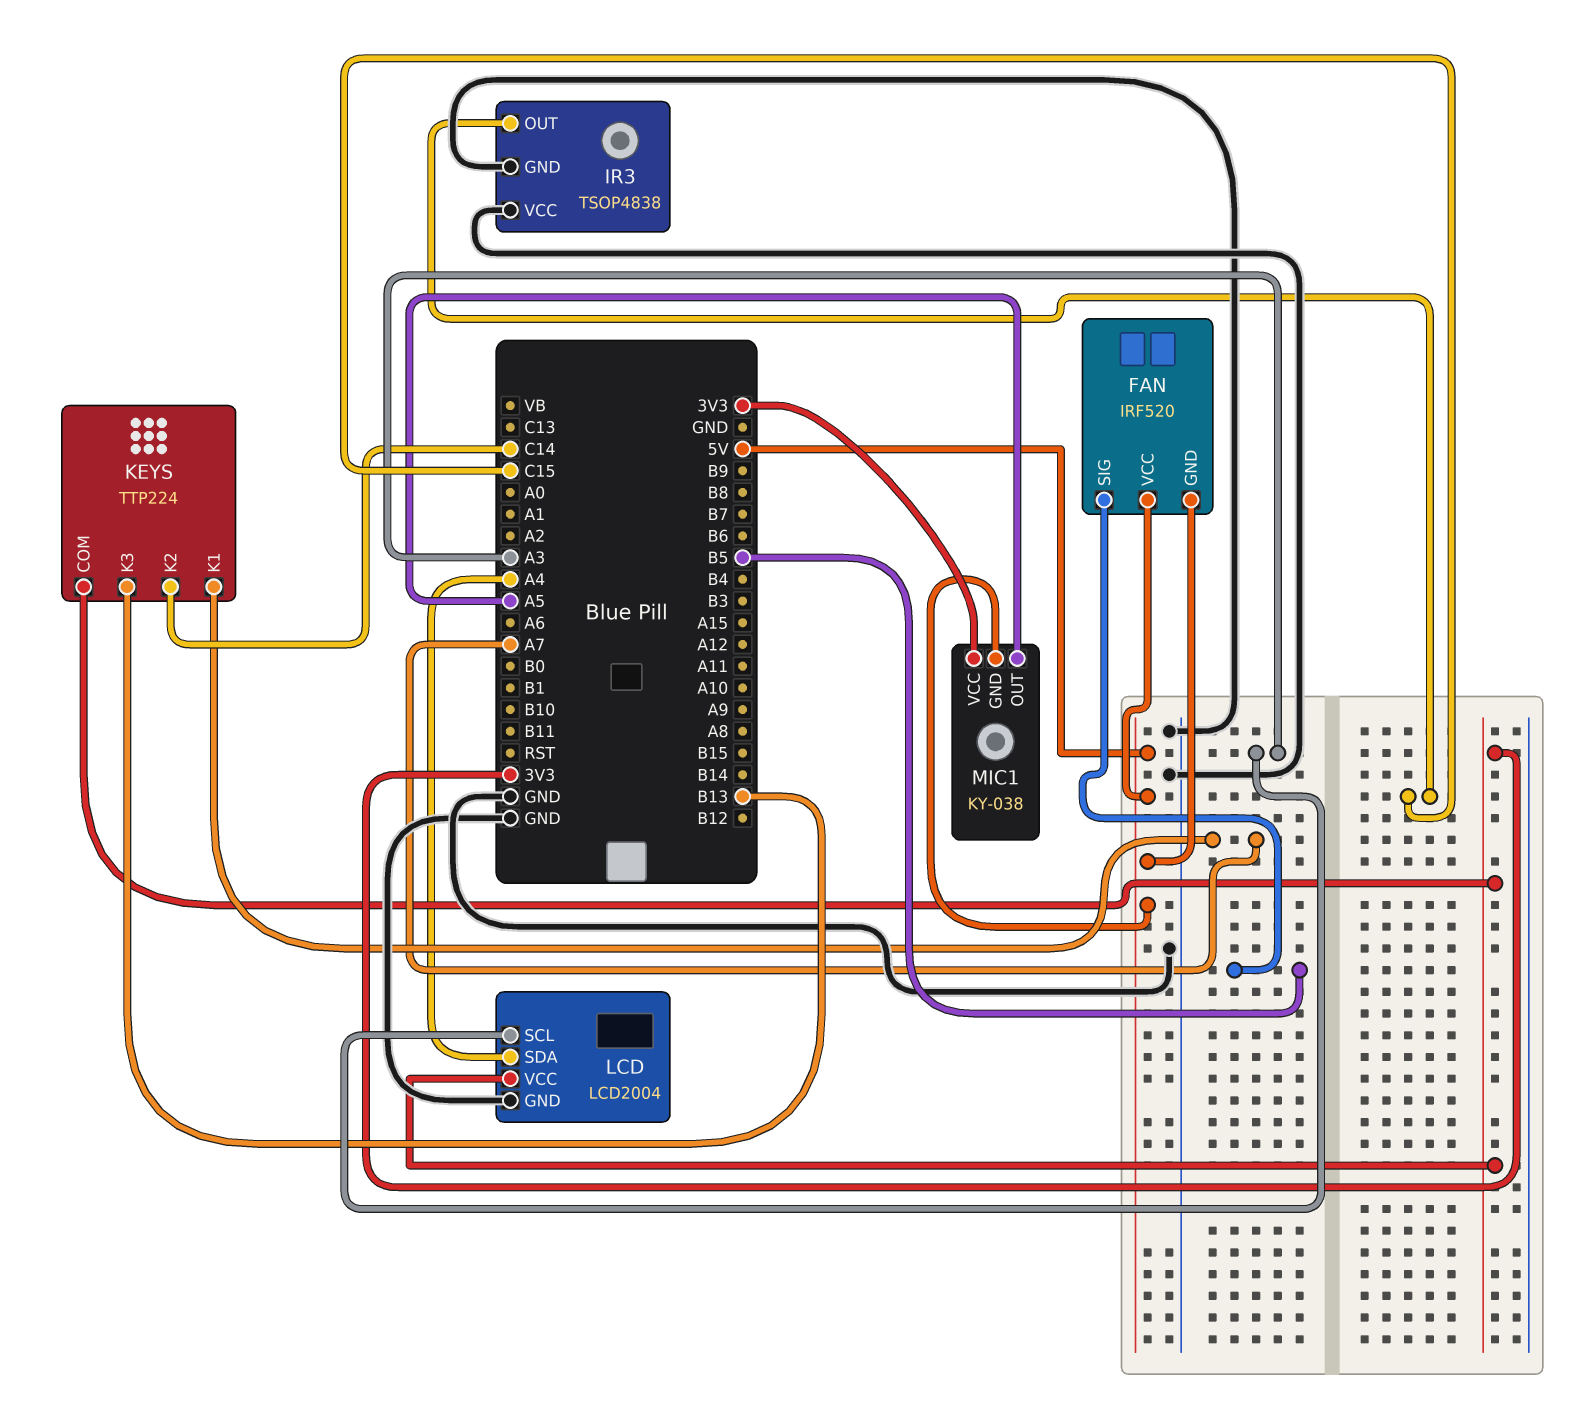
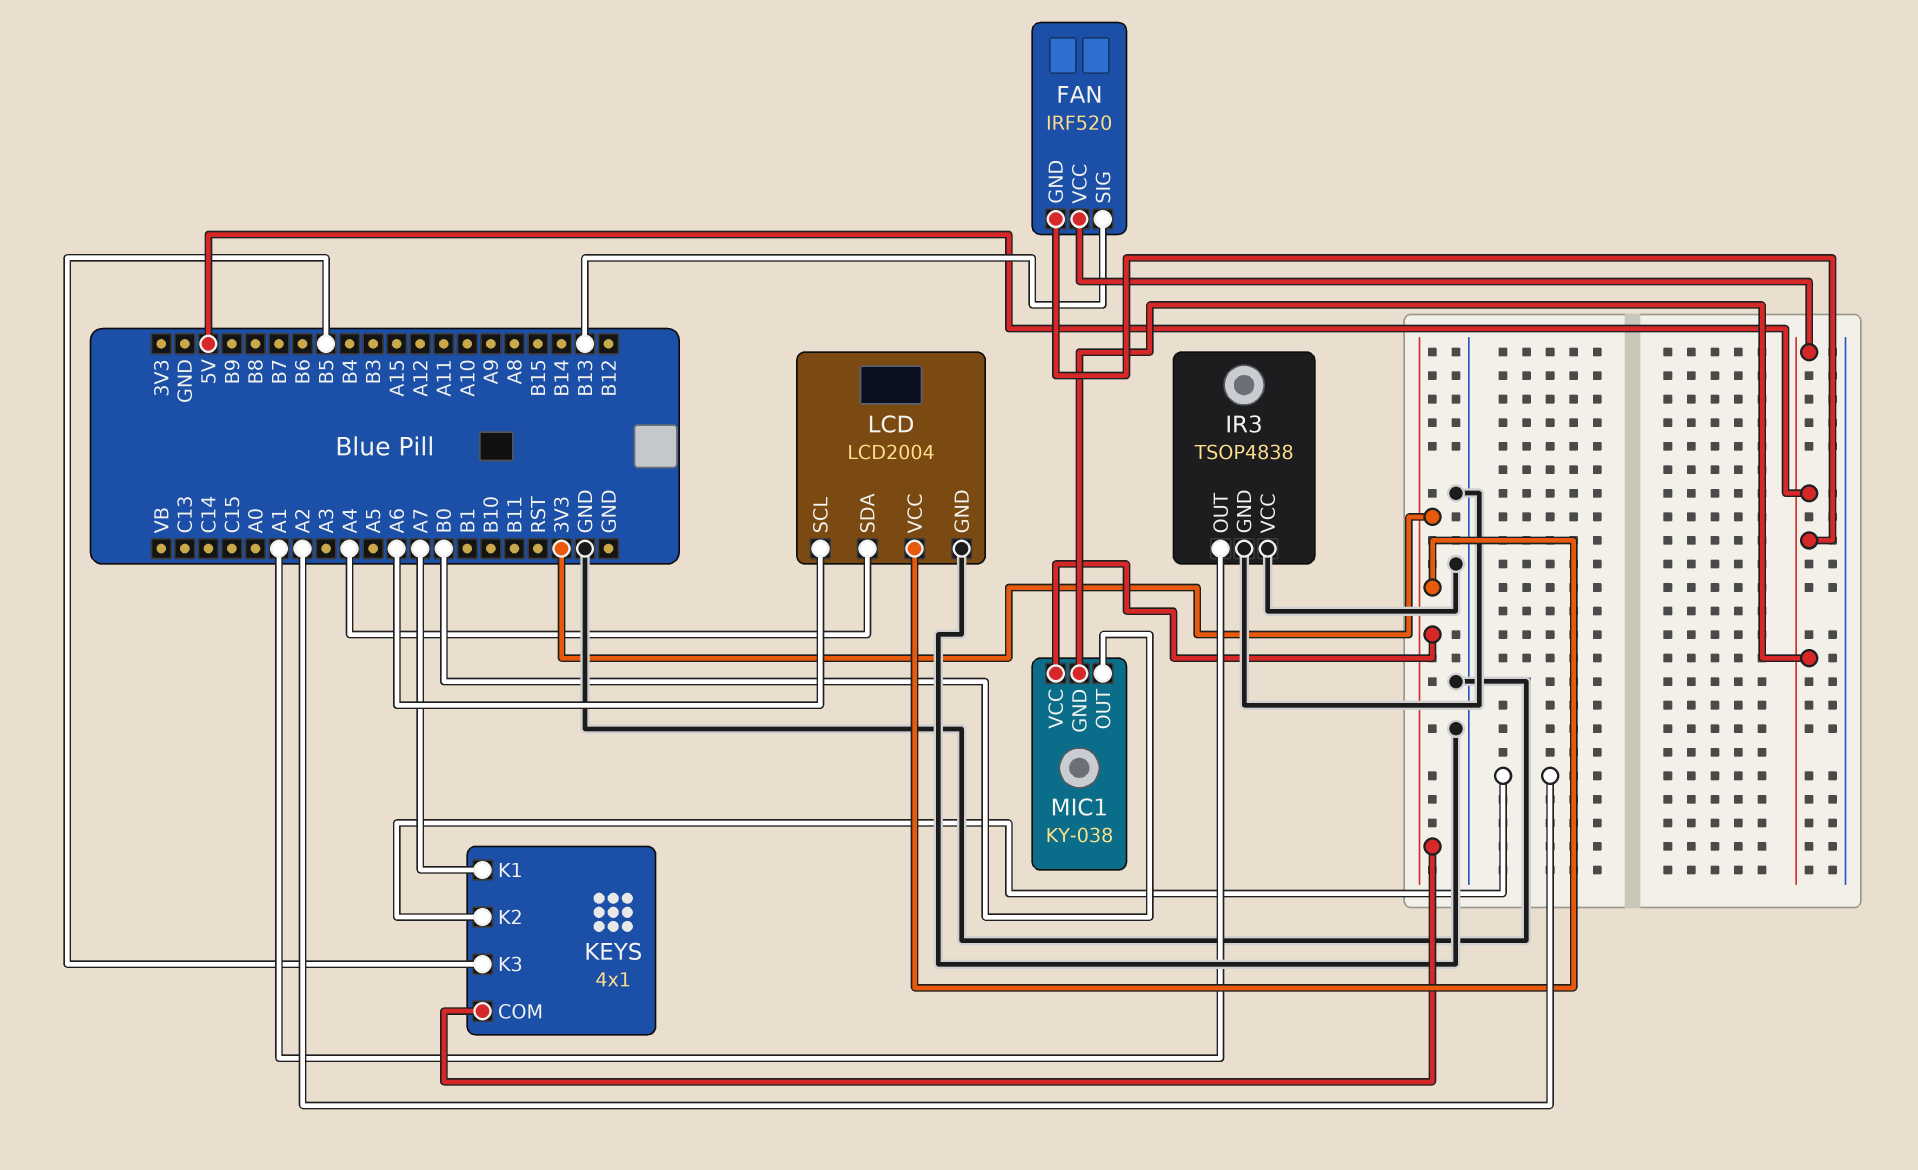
FAN pin SIG: B5 -> B13
IR3 pin OUT: C15 -> A1
KEYS: TTP224 -> 4x1
KEYS pin K2: C14 -> A2
KEYS pin K3: B13 -> B5
LCD pin SCL: A3 -> A6
MIC1 pin OUT: A5 -> B0

